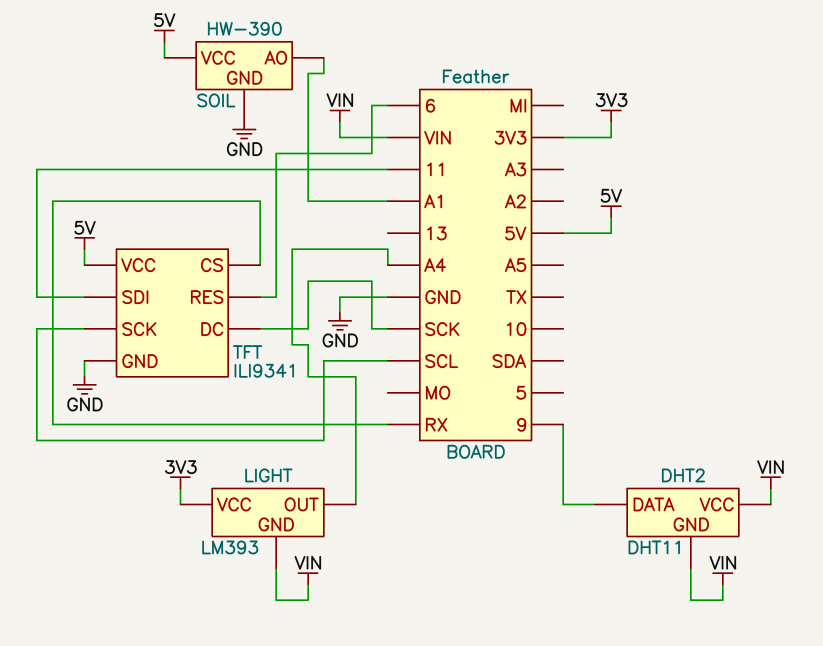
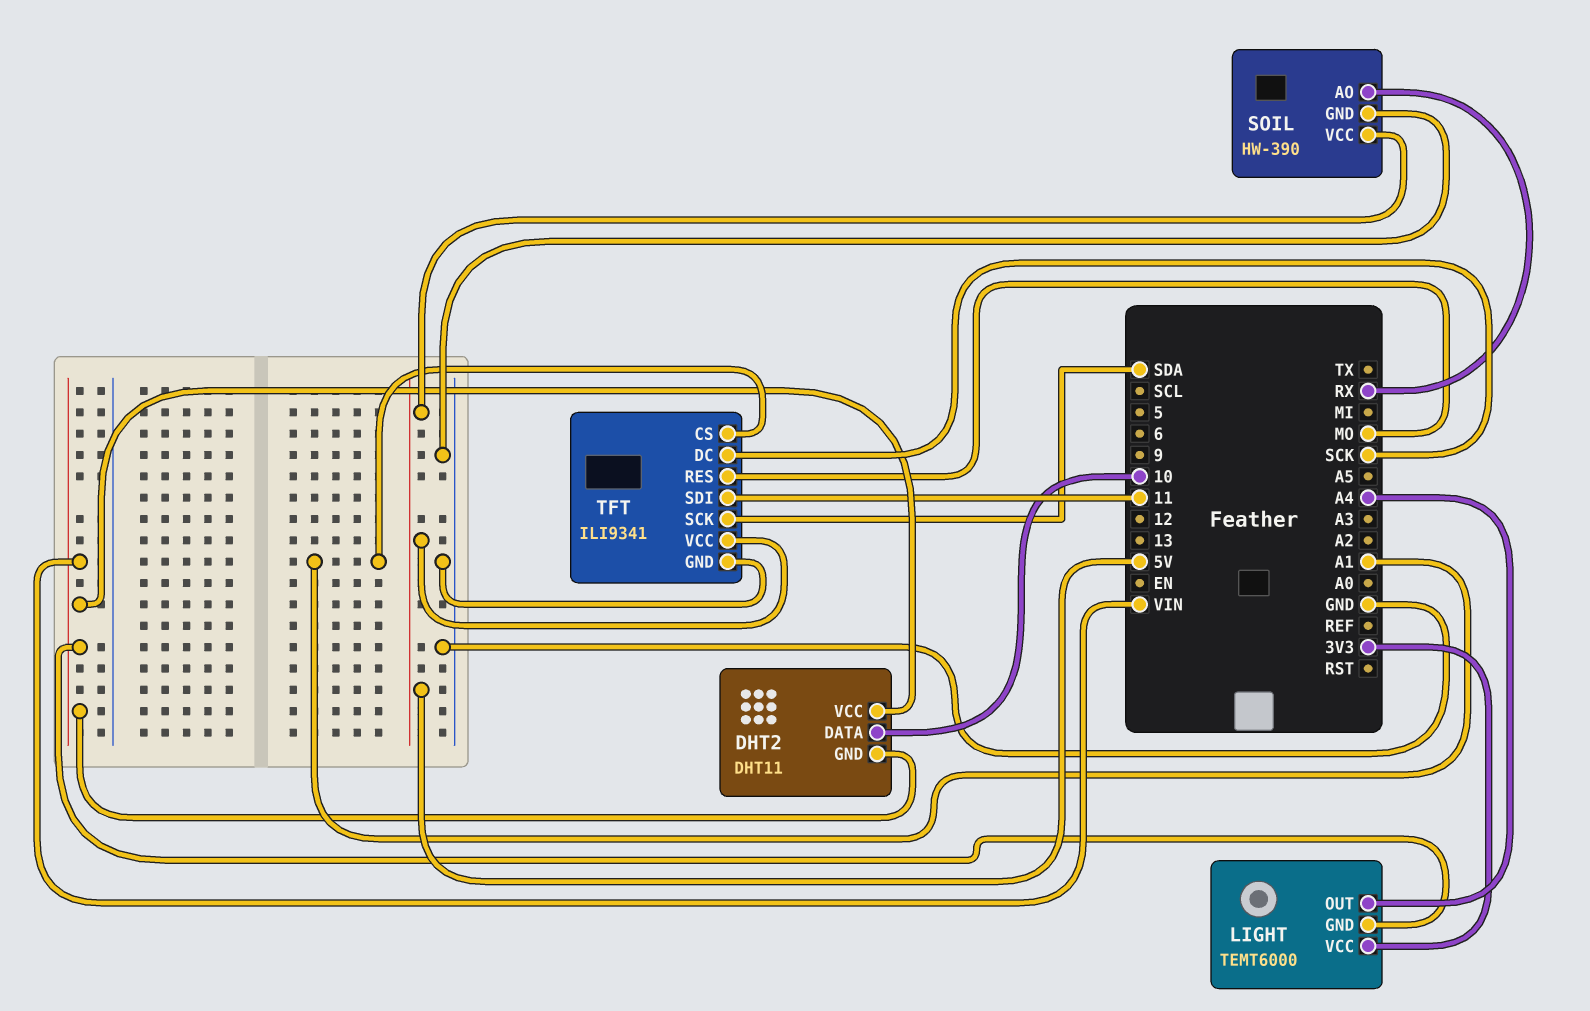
DHT2 pin DATA: 9 -> 10
LIGHT: LM393 -> TEMT6000
SOIL pin AO: A1 -> RX
TFT pin CS: RX -> A1
TFT pin RES: 6 -> MO
TFT pin SCK: SCL -> SDA

